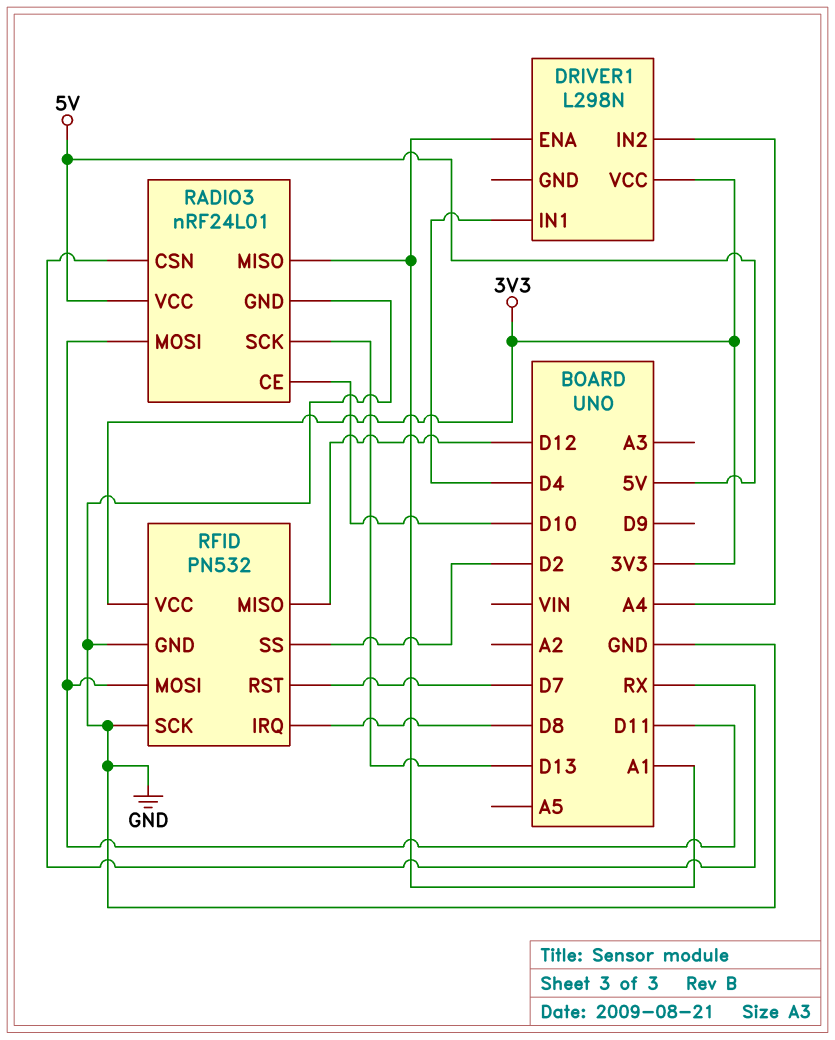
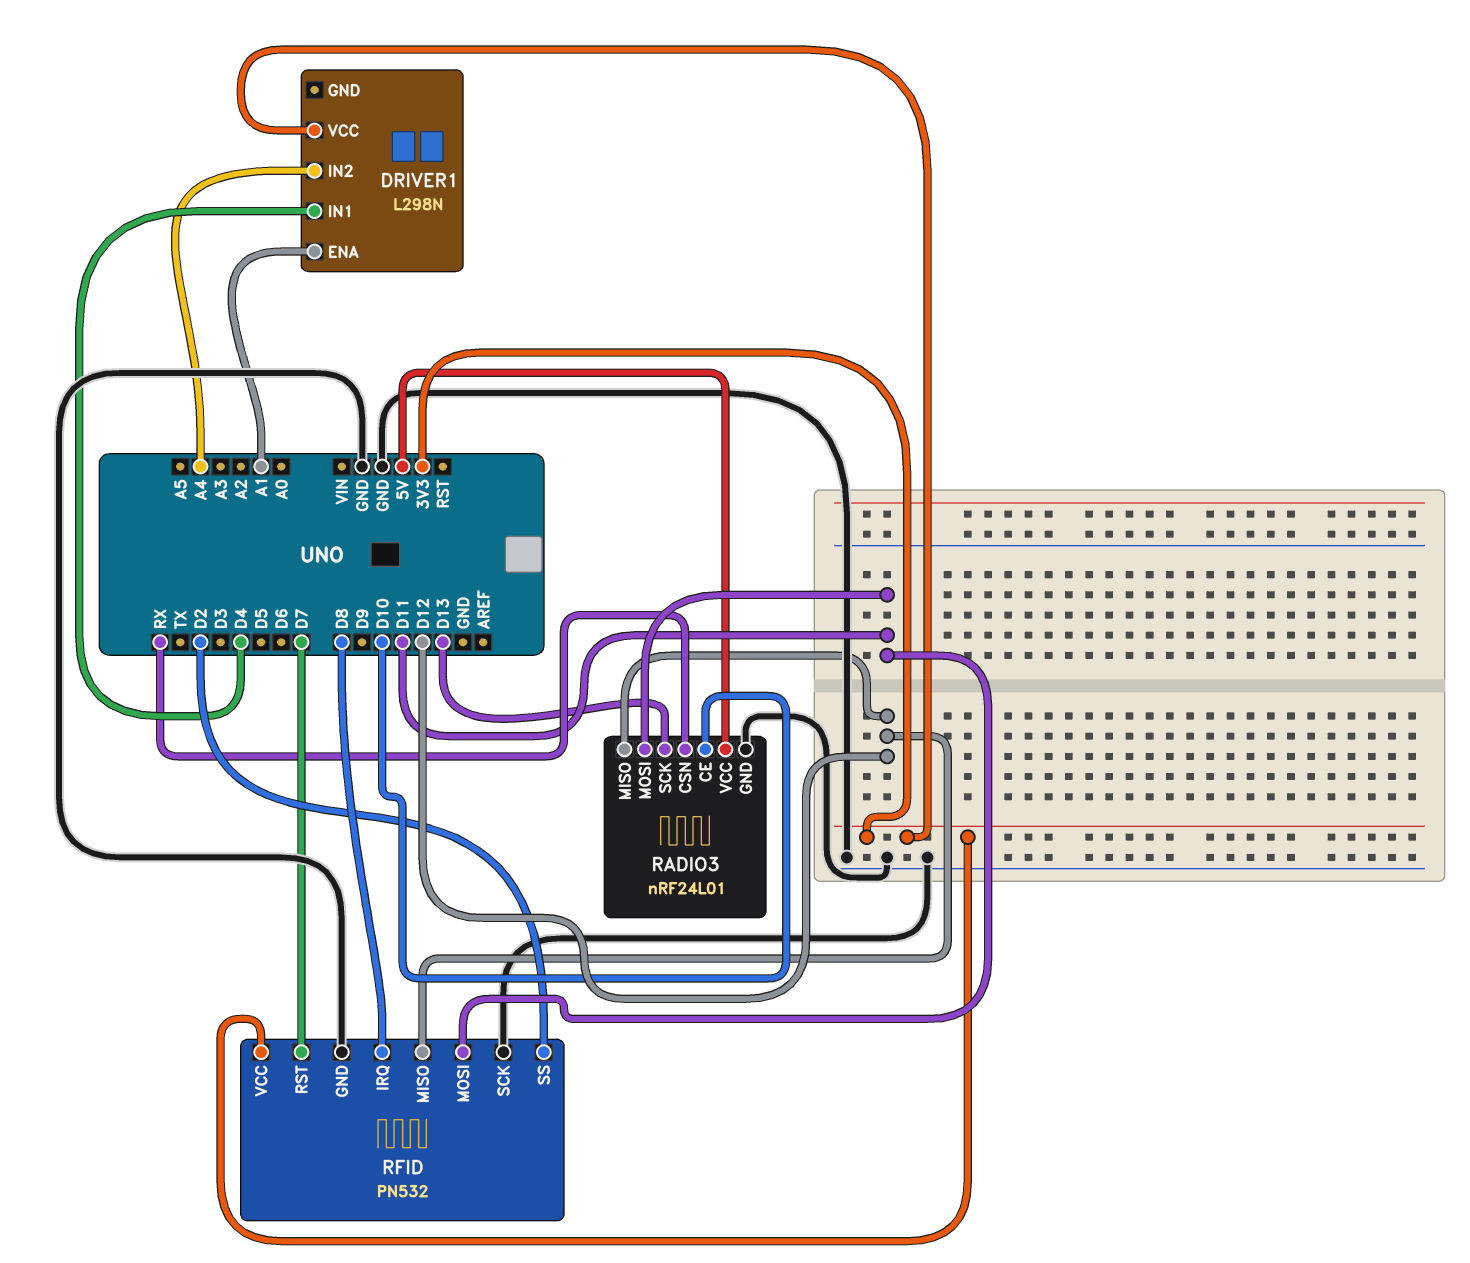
RADIO3 pin MISO: A1 -> D12

